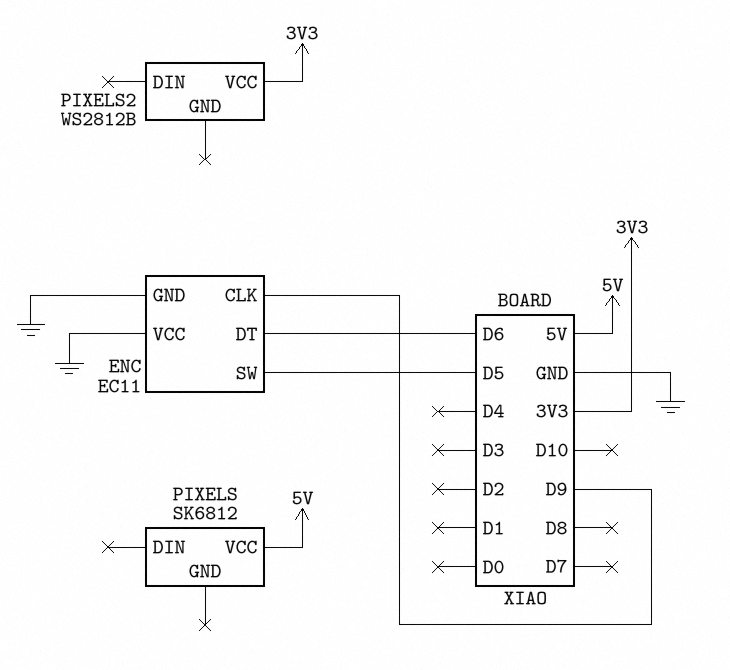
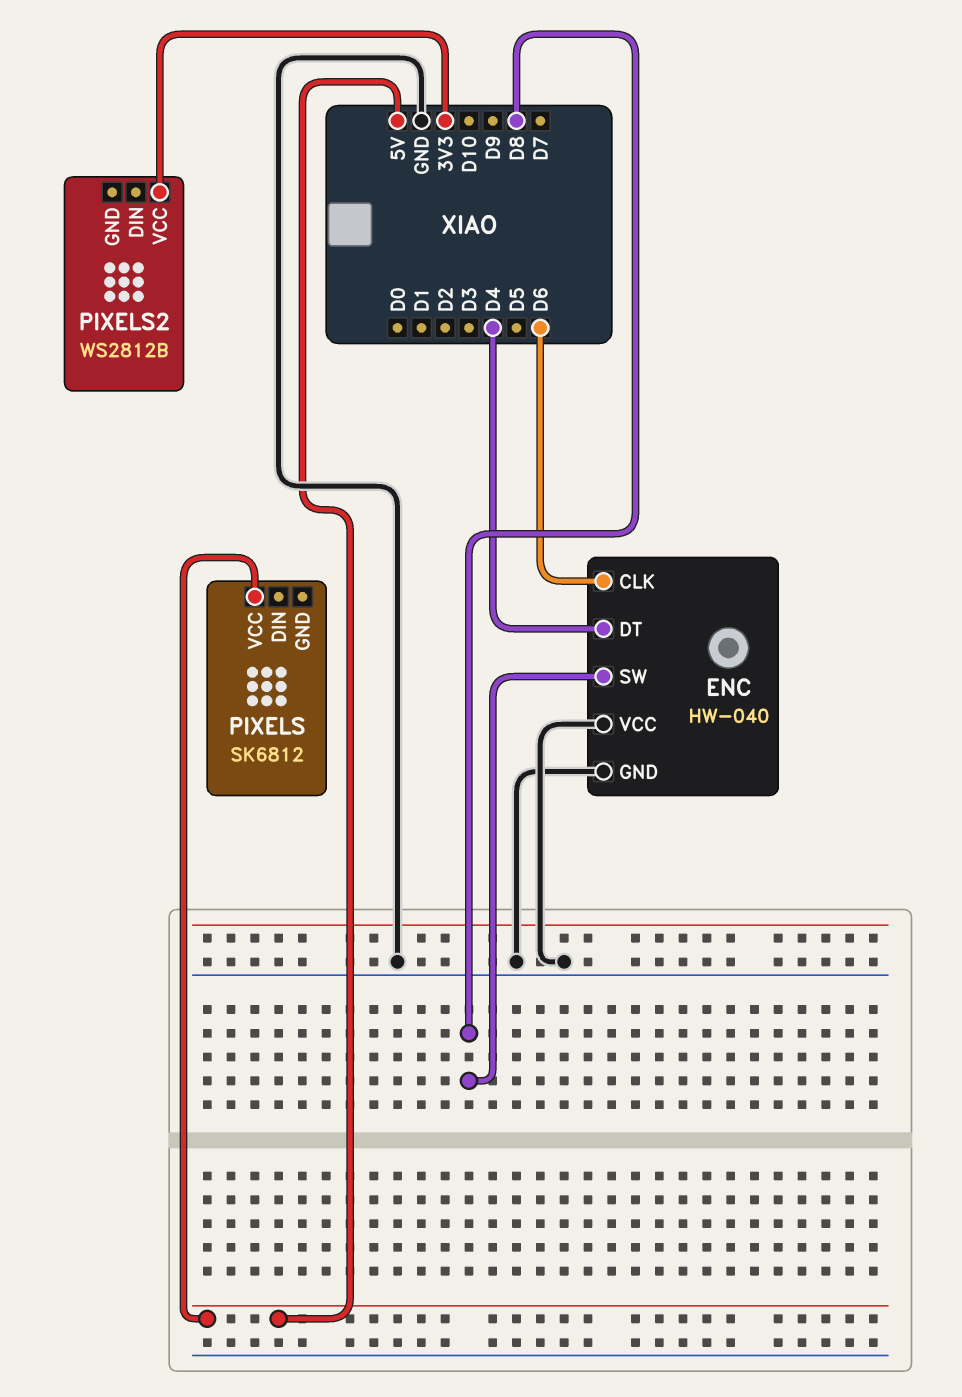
ENC: EC11 -> HW-040
ENC pin CLK: D9 -> D6
ENC pin DT: D6 -> D4
ENC pin SW: D5 -> D8

